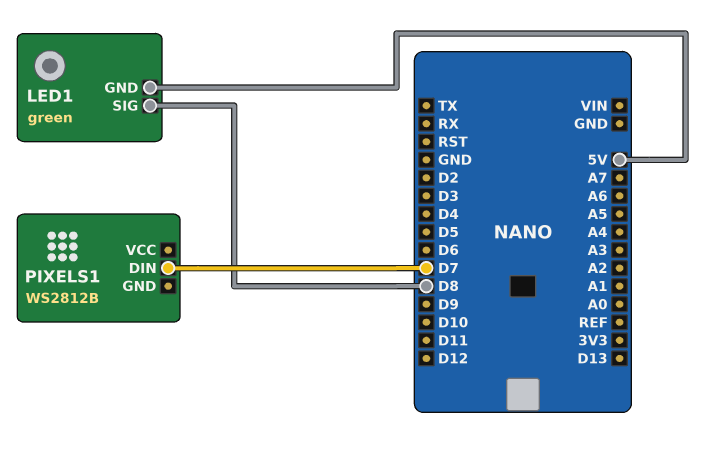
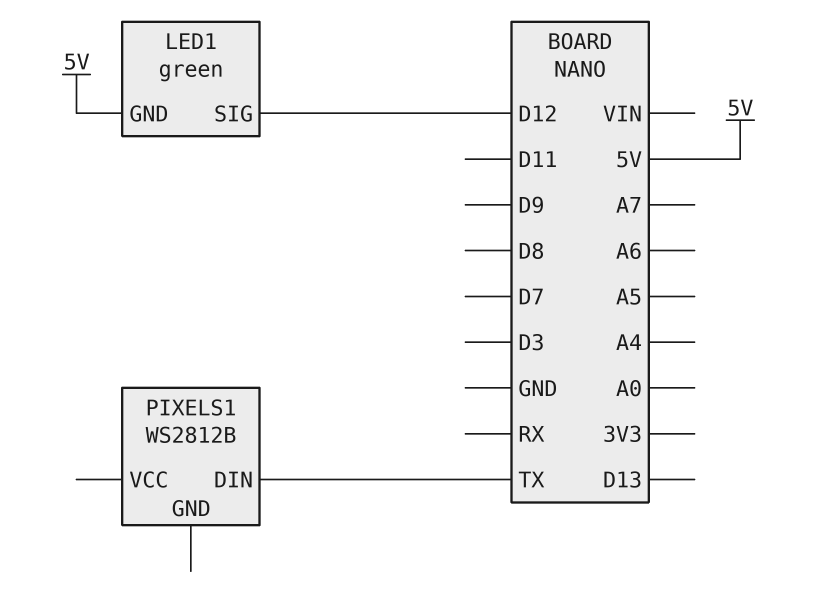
LED1 pin SIG: D8 -> D12
PIXELS1 pin DIN: D7 -> TX

